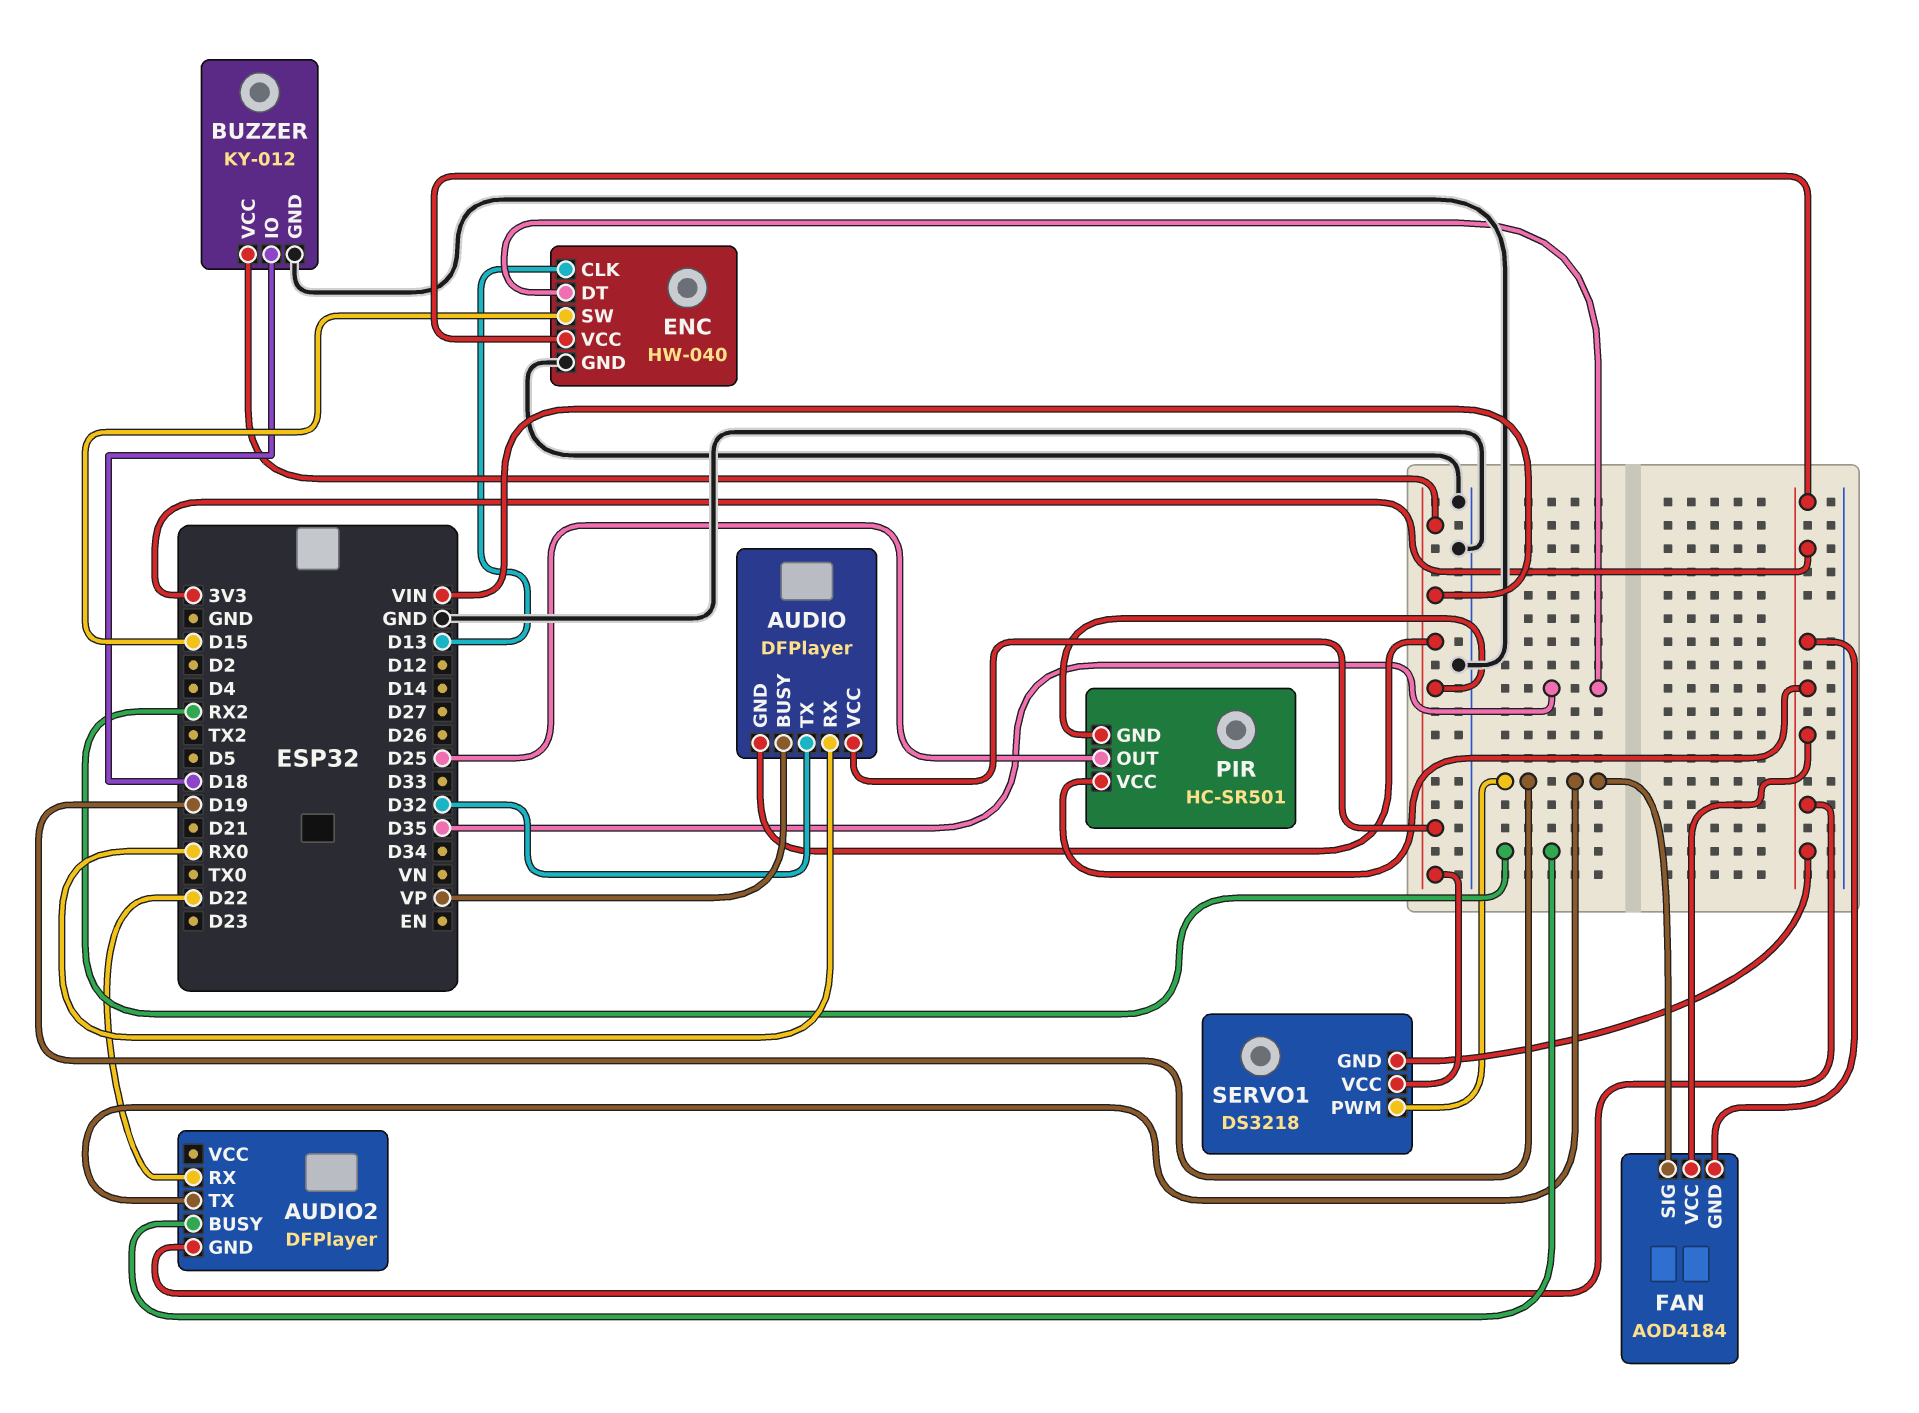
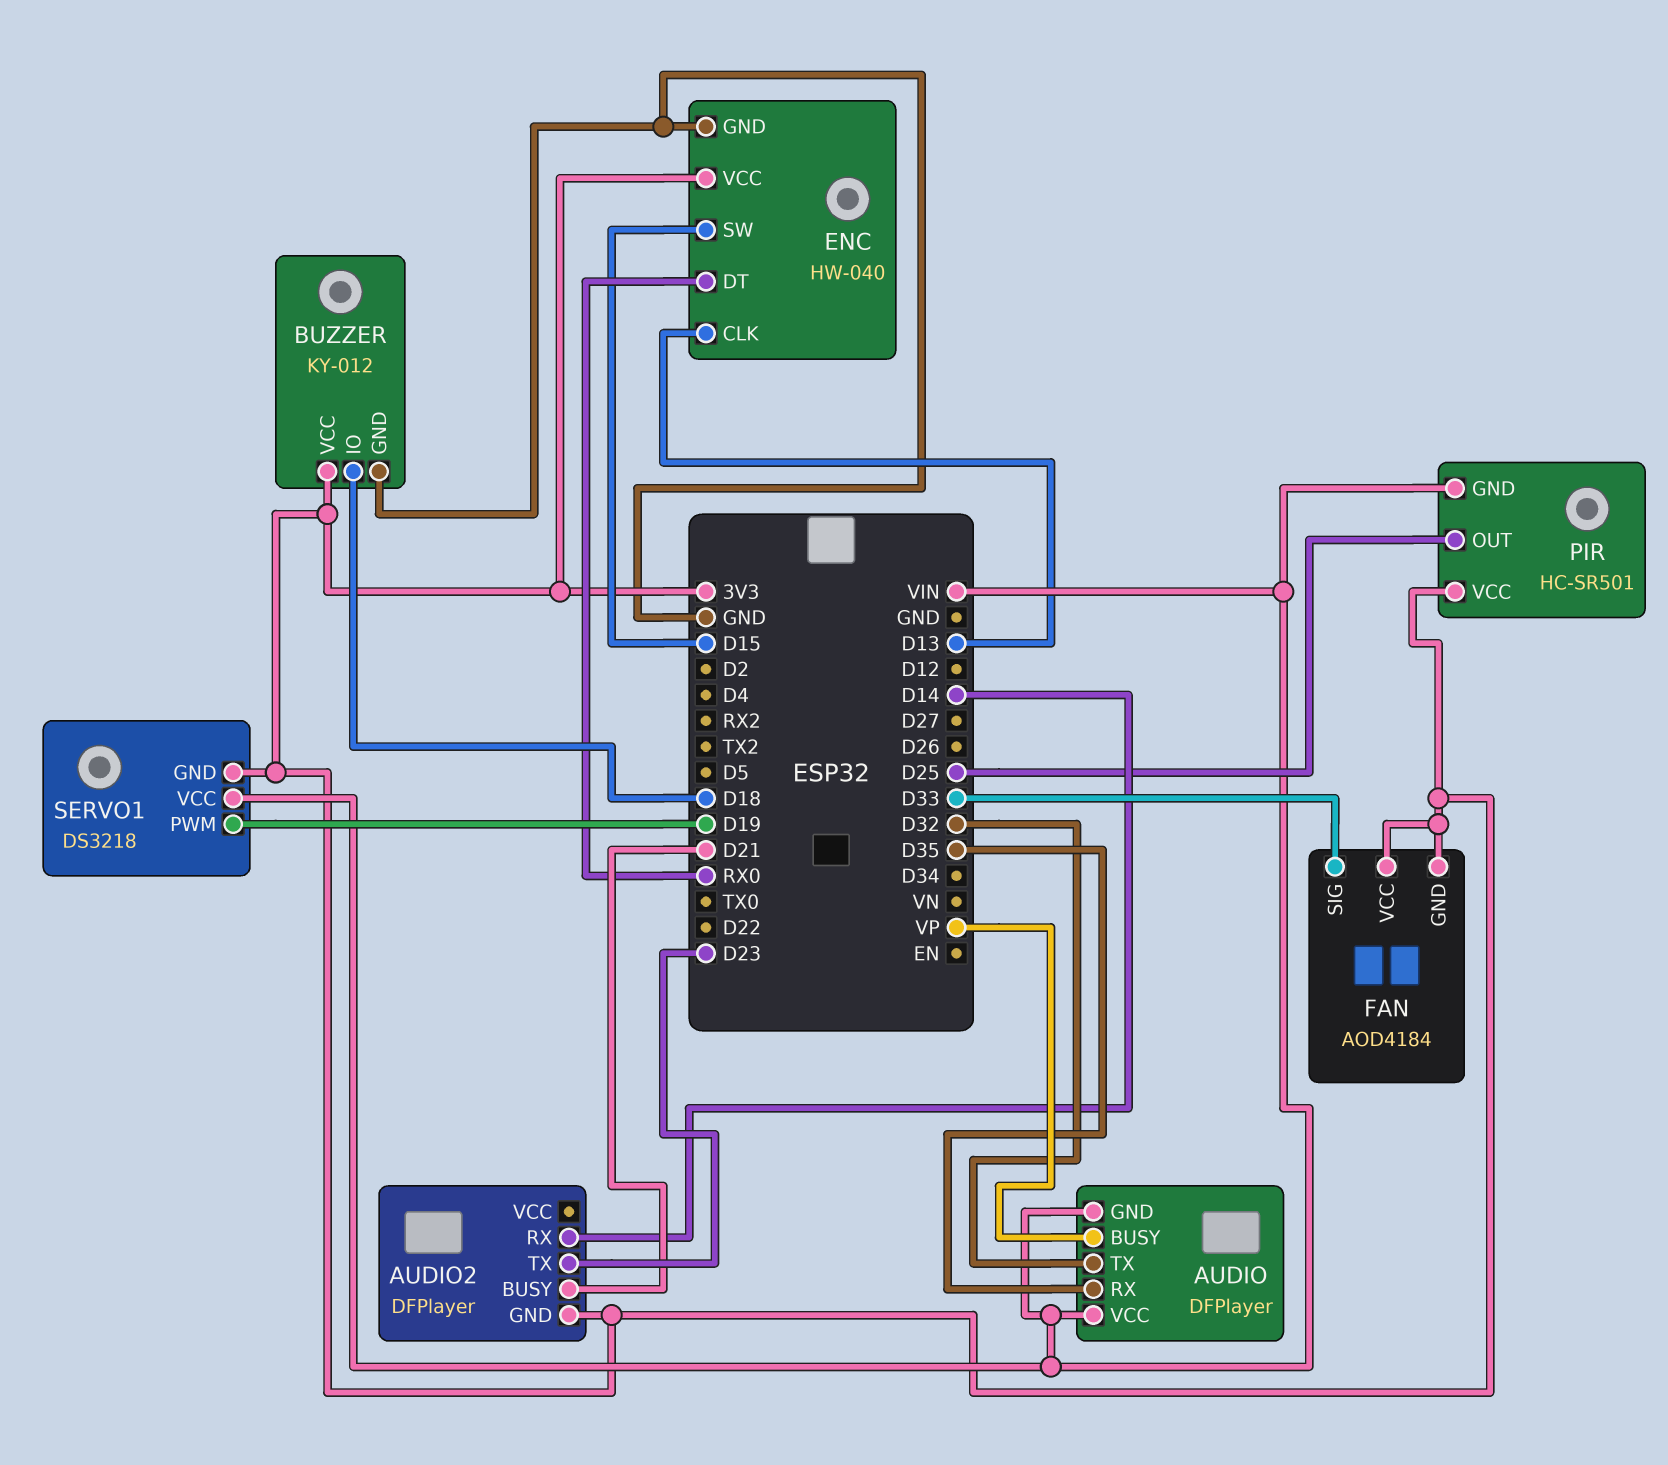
AUDIO pin RX: RX0 -> D35
AUDIO2 pin BUSY: RX2 -> D21
AUDIO2 pin RX: D22 -> D14
AUDIO2 pin TX: D19 -> D23
BUZZER pin VCC: VIN -> 3V3
ENC pin DT: D35 -> RX0
FAN pin SIG: D19 -> D33

